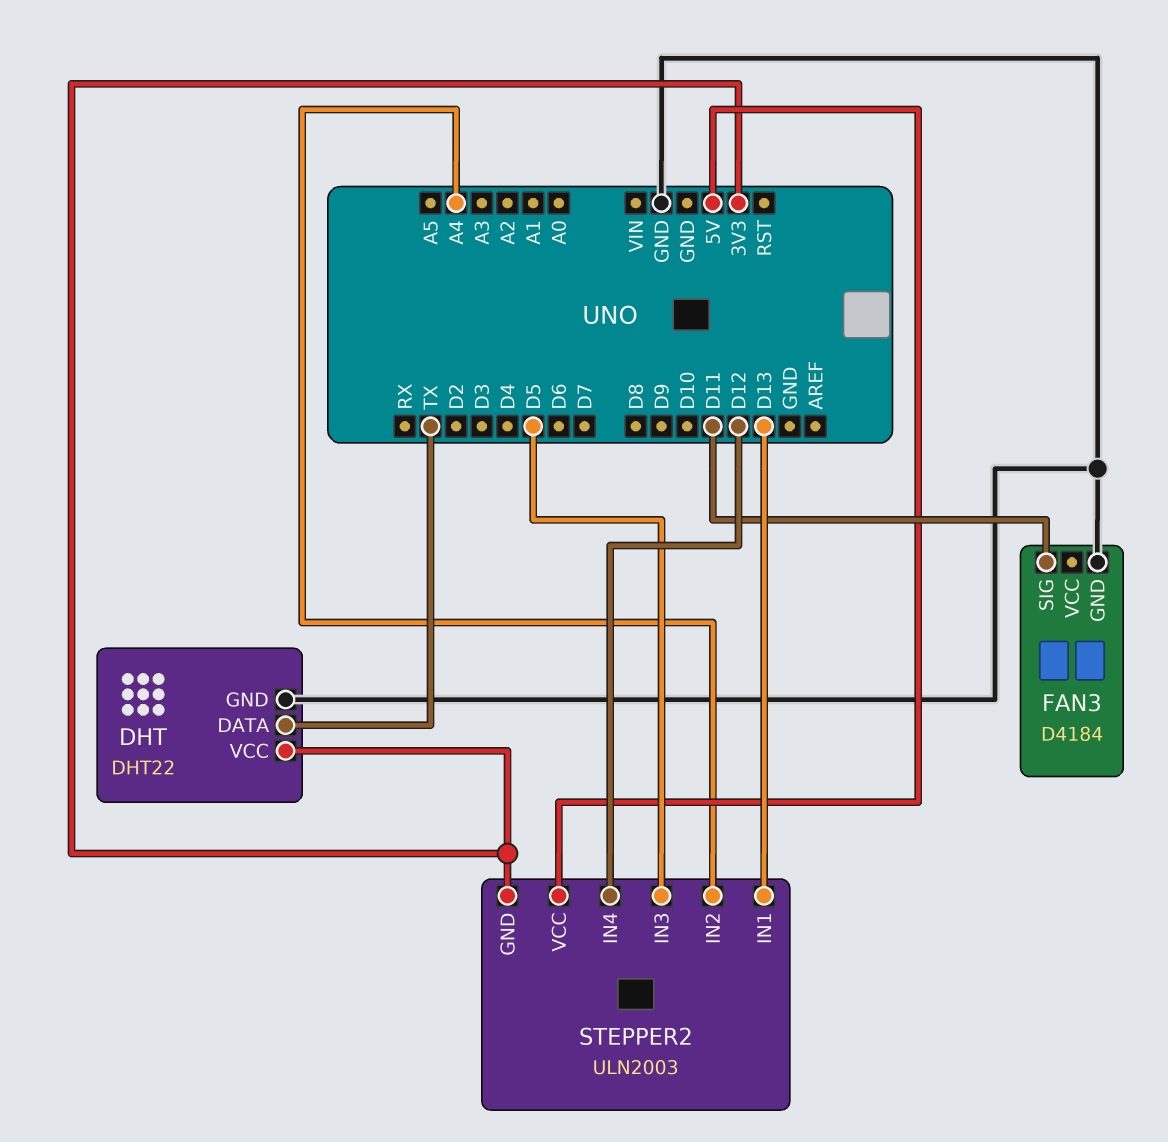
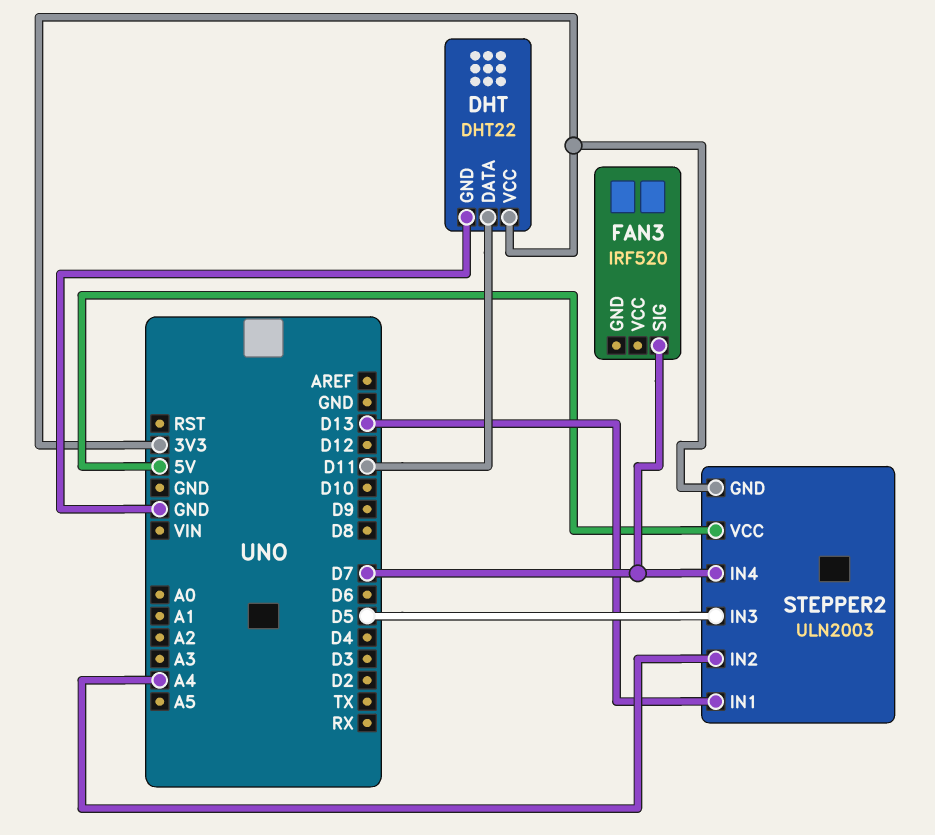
DHT pin DATA: TX -> D11
FAN3: D4184 -> IRF520
FAN3 pin GND: GND -> none
FAN3 pin SIG: D11 -> D7
STEPPER2 pin IN4: D12 -> D7

